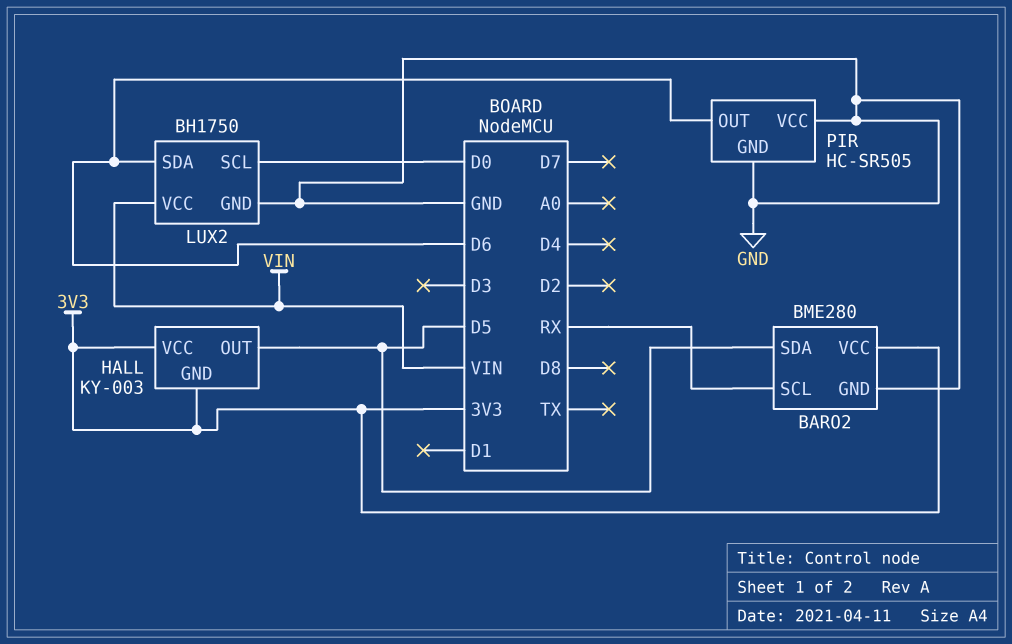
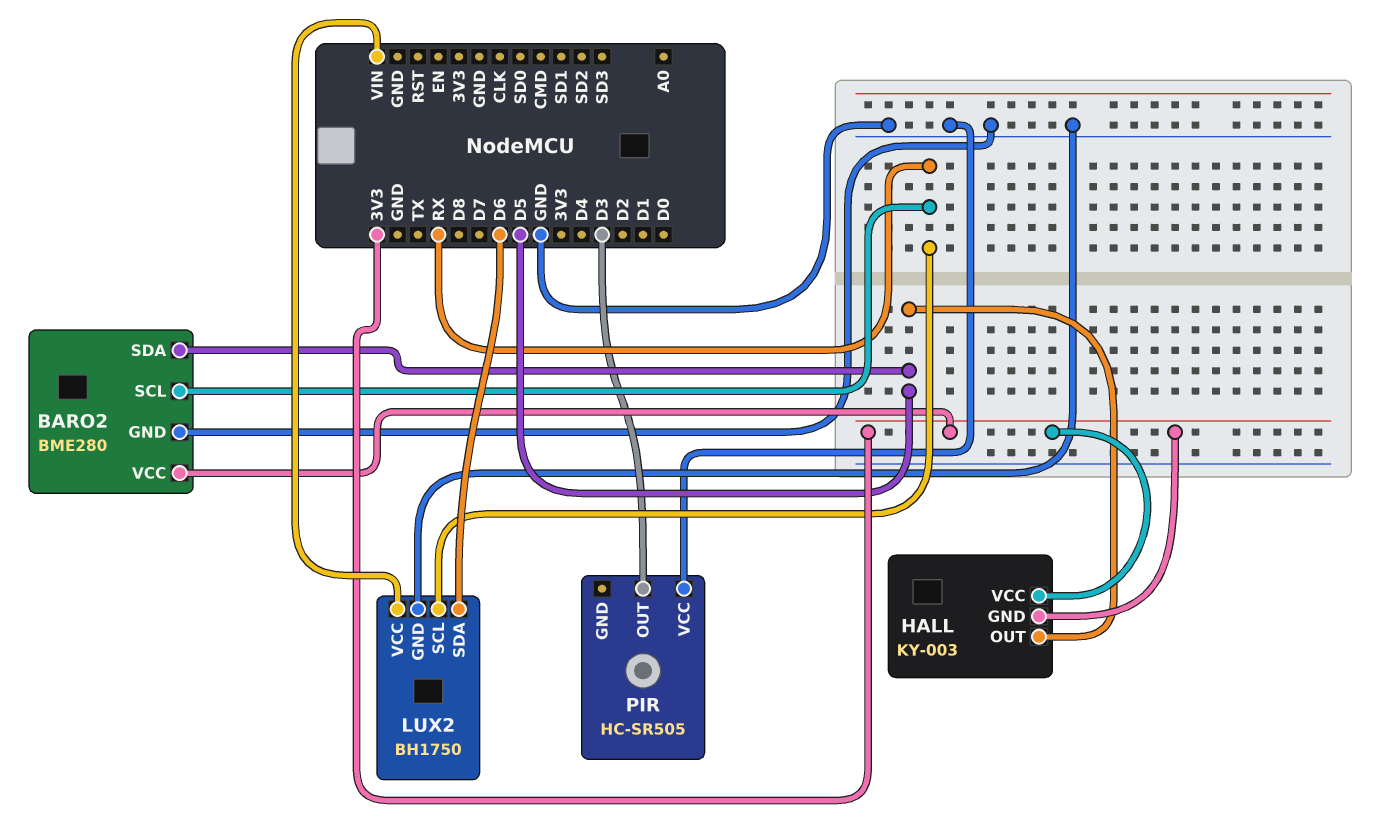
LUX2 pin SCL: D0 -> RX
PIR pin GND: GND -> none
PIR pin OUT: D6 -> D3

